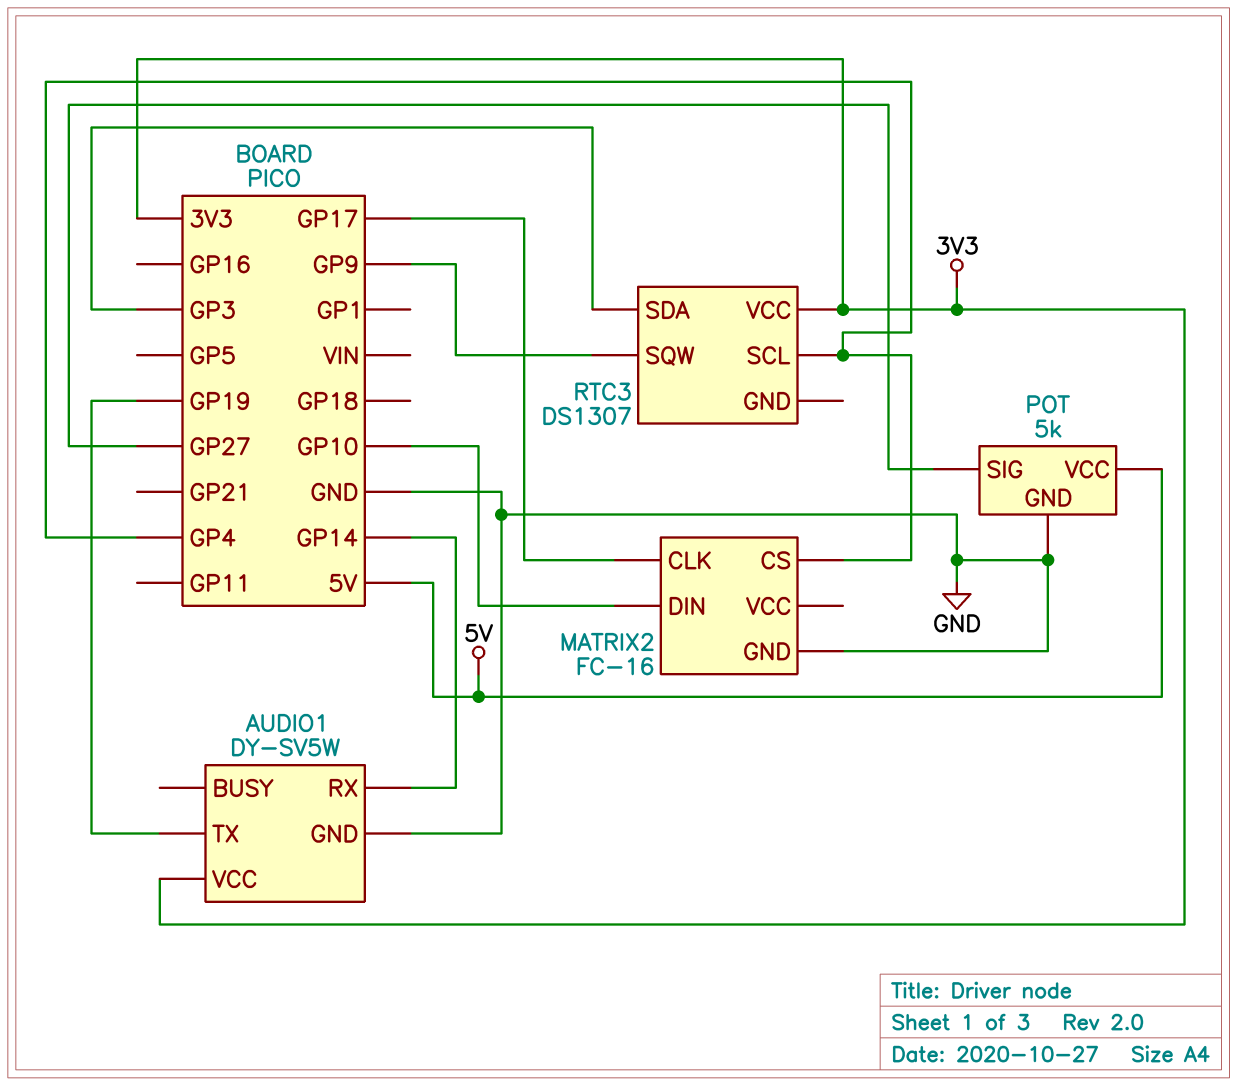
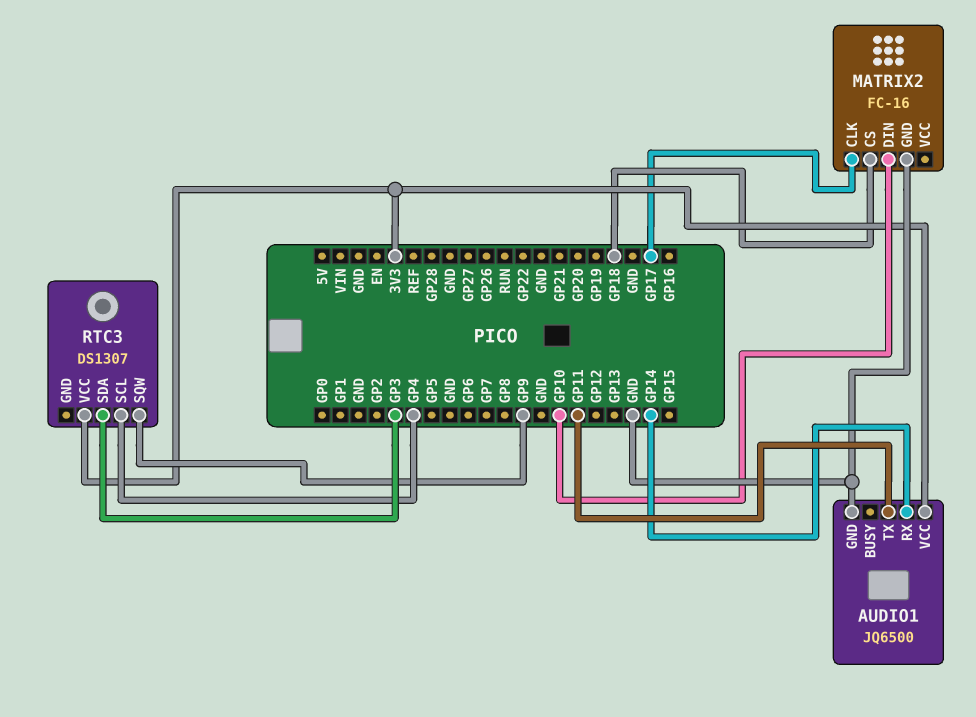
AUDIO1: DY-SV5W -> JQ6500
AUDIO1 pin TX: GP19 -> GP11
MATRIX2 pin CS: GP4 -> GP18
POT: 5k -> none
POT pin GND: GND -> none
POT pin SIG: GP27 -> none
POT pin VCC: 5V -> none

